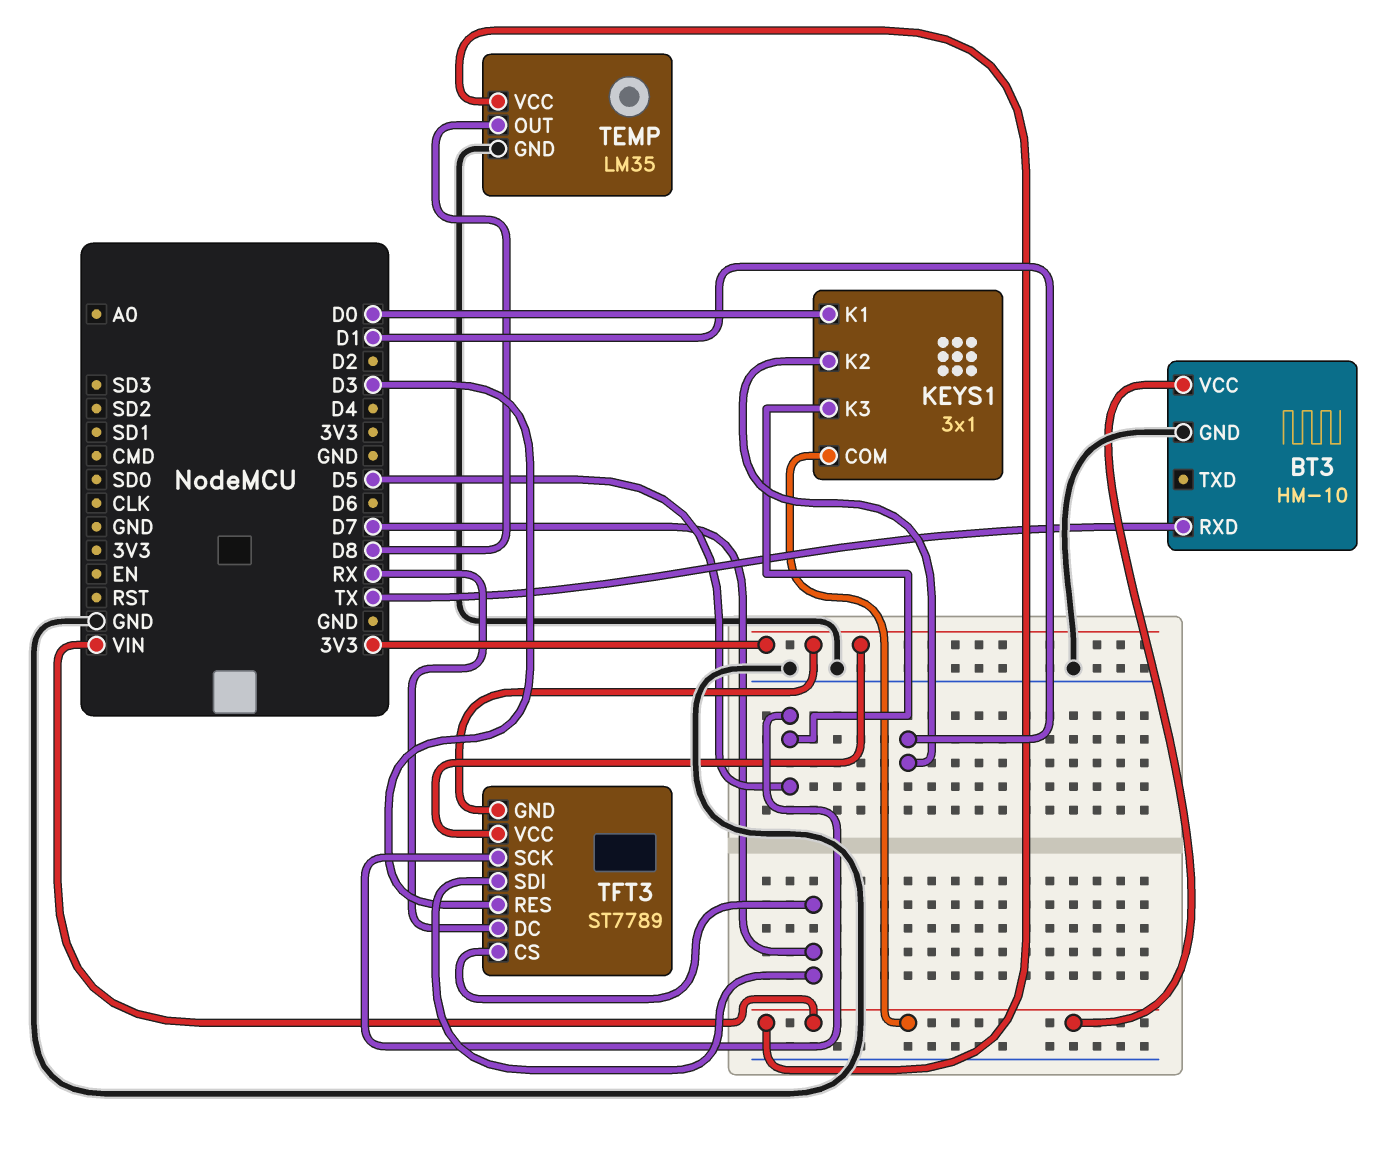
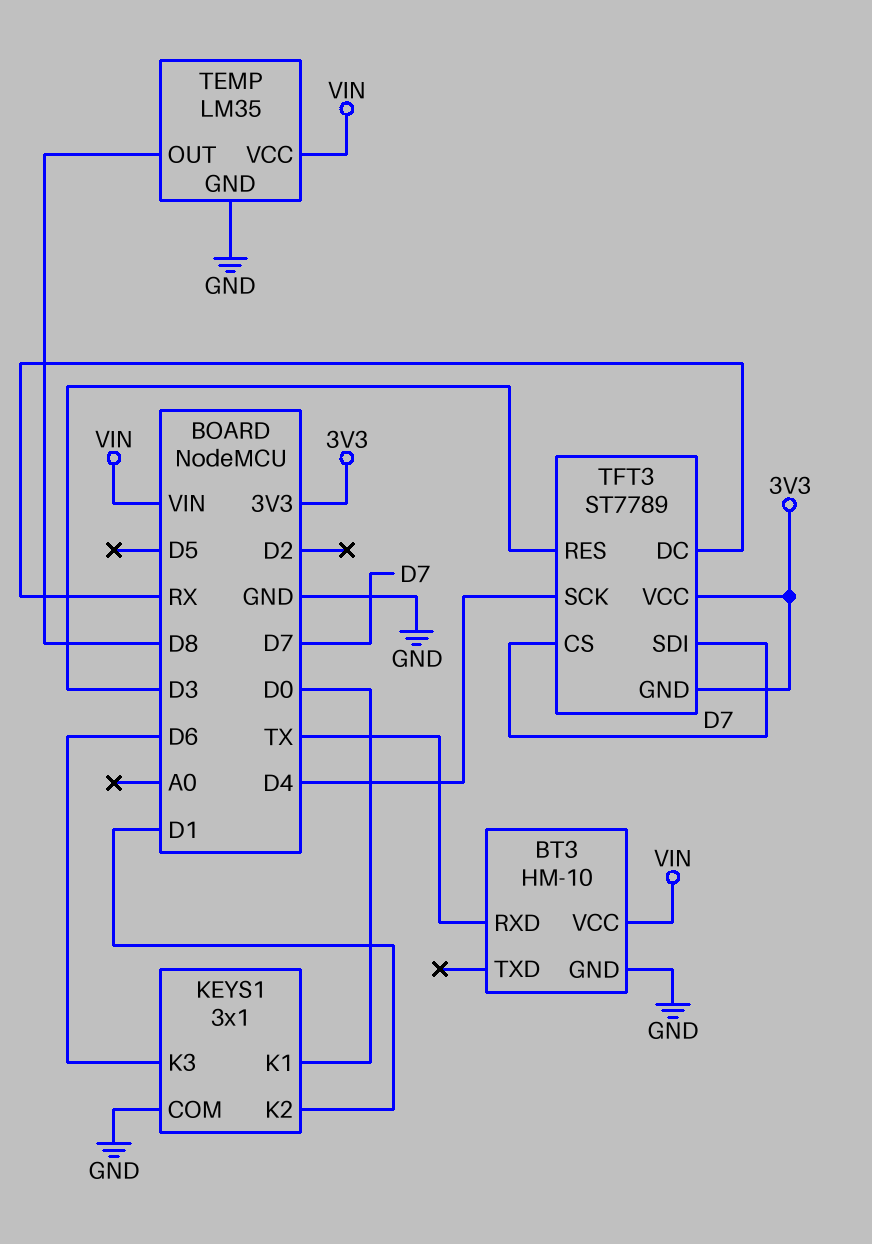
KEYS1 pin COM: VIN -> GND
KEYS1 pin K3: D5 -> D6
TFT3 pin SCK: D5 -> D4

